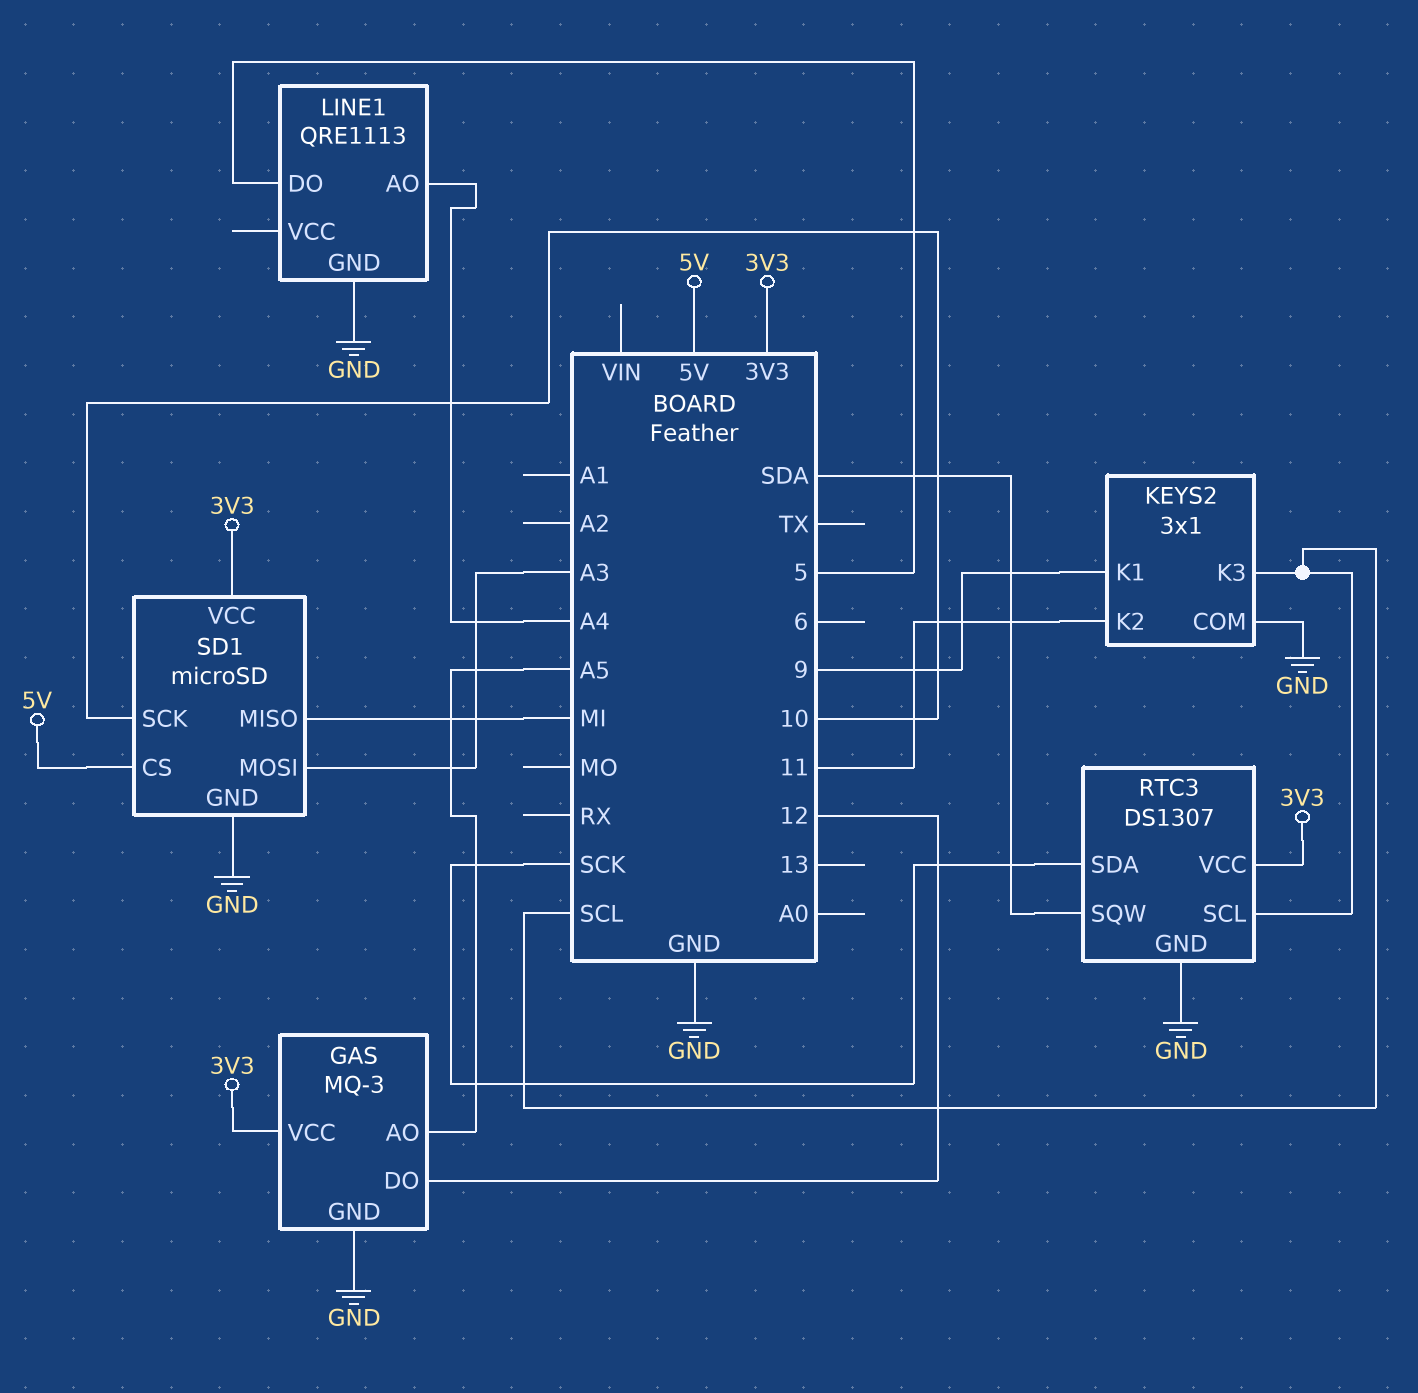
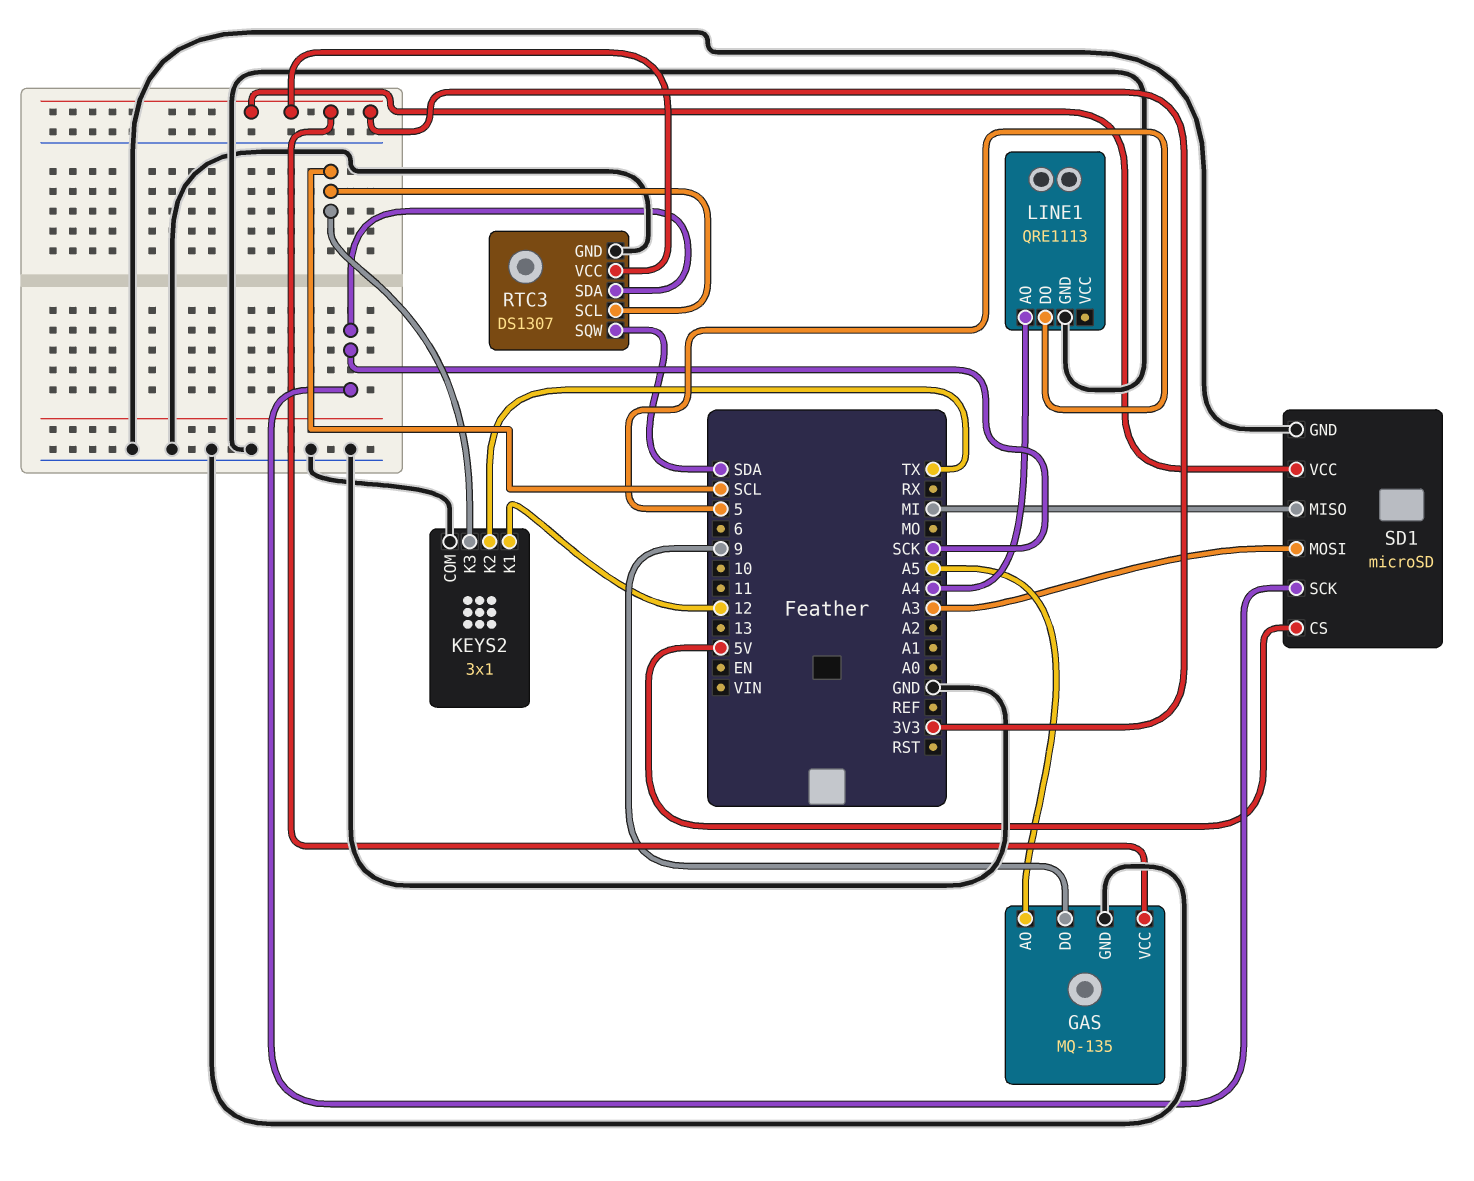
GAS: MQ-3 -> MQ-135
GAS pin DO: 12 -> 9
KEYS2 pin K1: 9 -> 12
KEYS2 pin K2: 11 -> TX
SD1 pin SCK: 10 -> SCK

